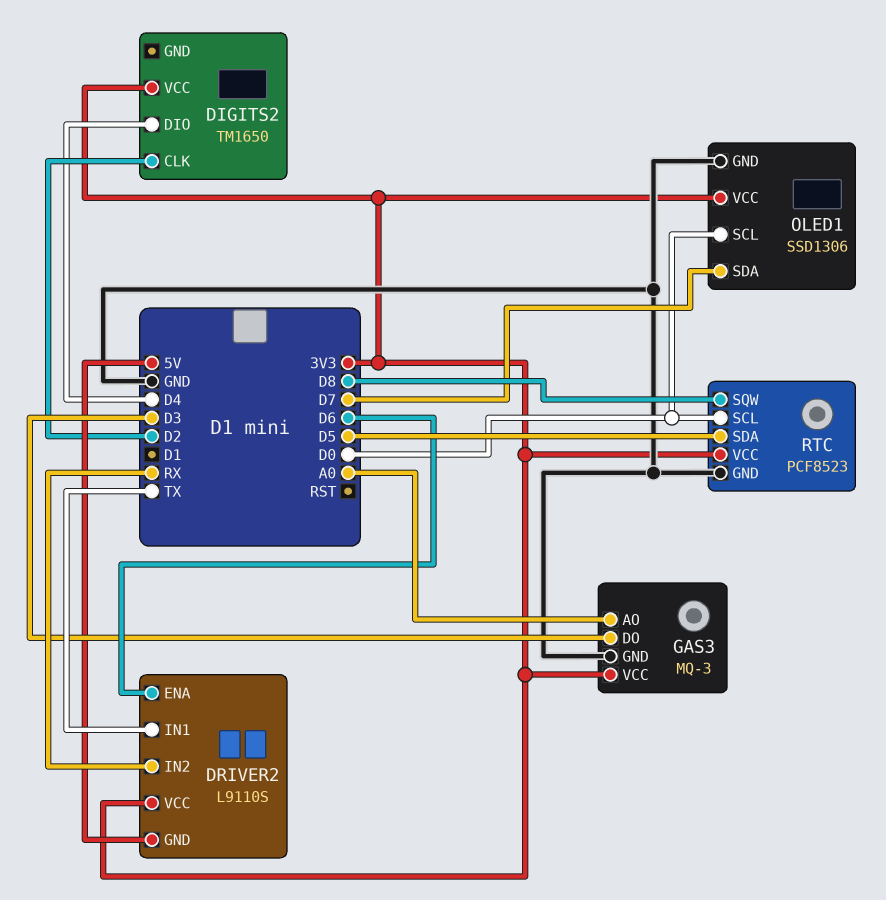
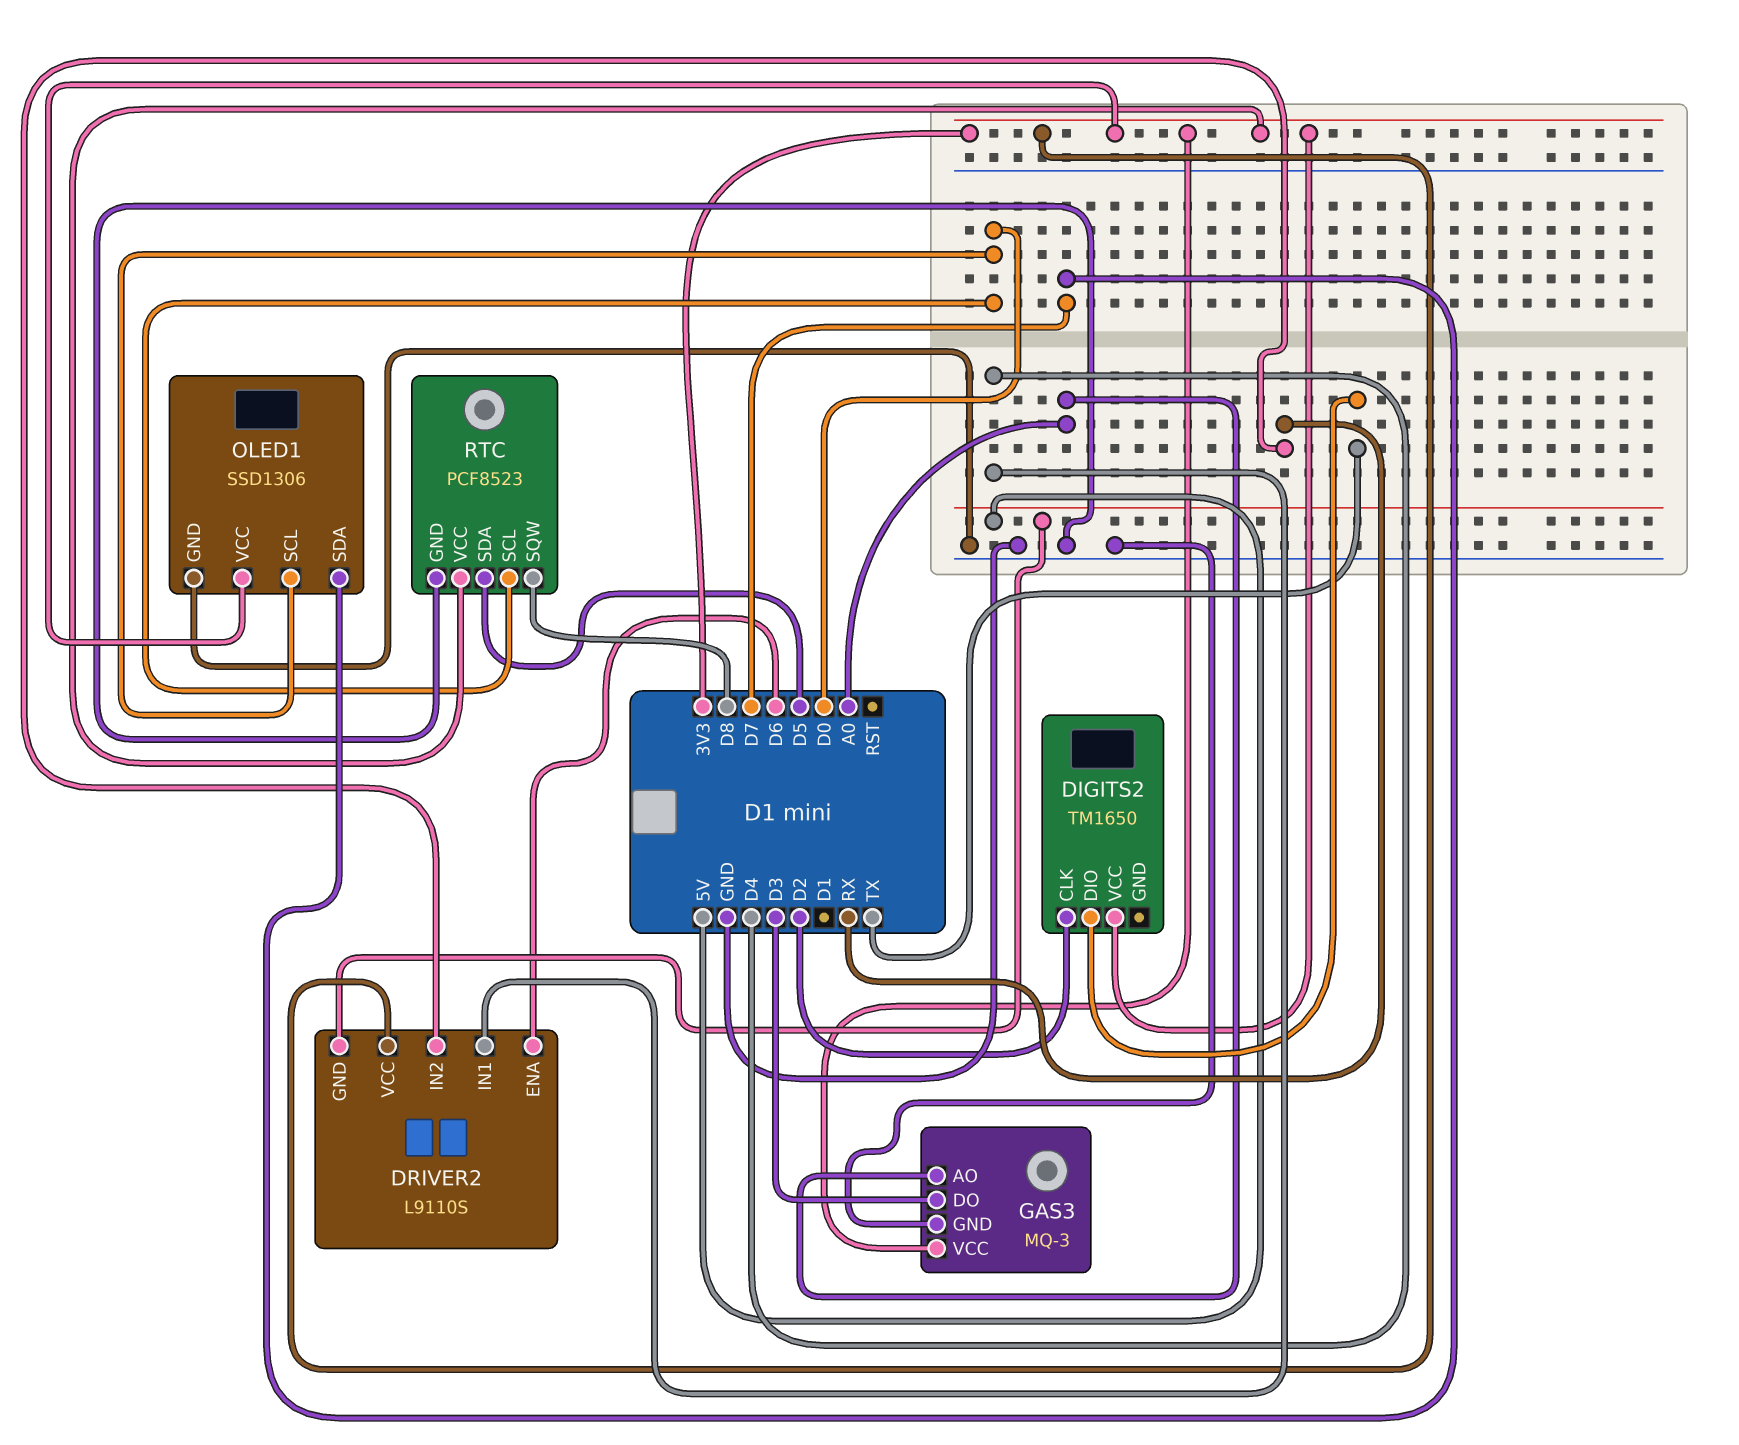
DIGITS2 pin DIO: D4 -> TX
DRIVER2 pin IN1: TX -> D4

